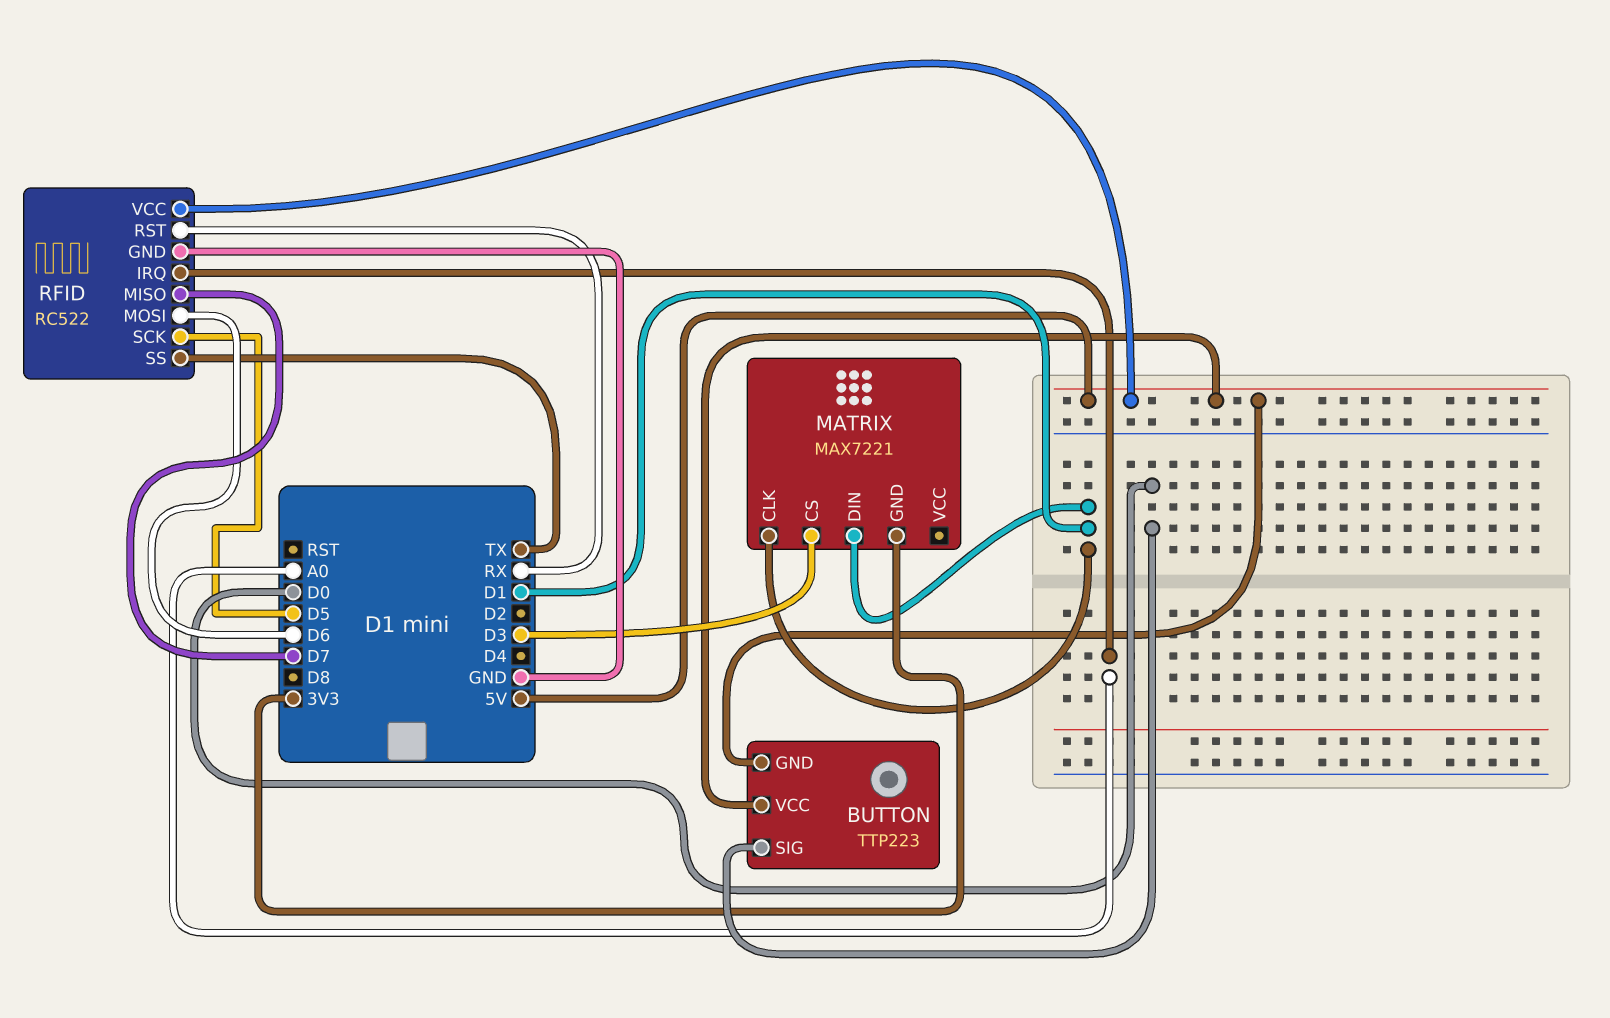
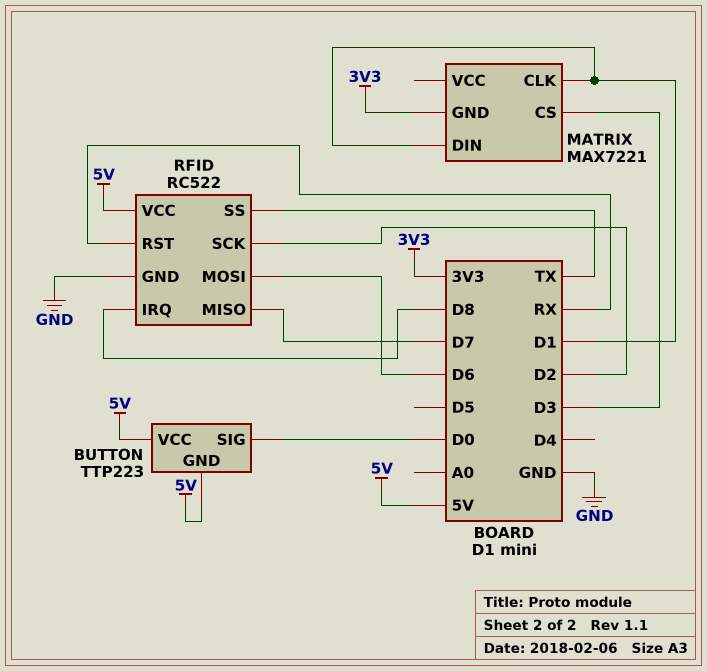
RFID pin IRQ: A0 -> D8
RFID pin SCK: D5 -> D2

